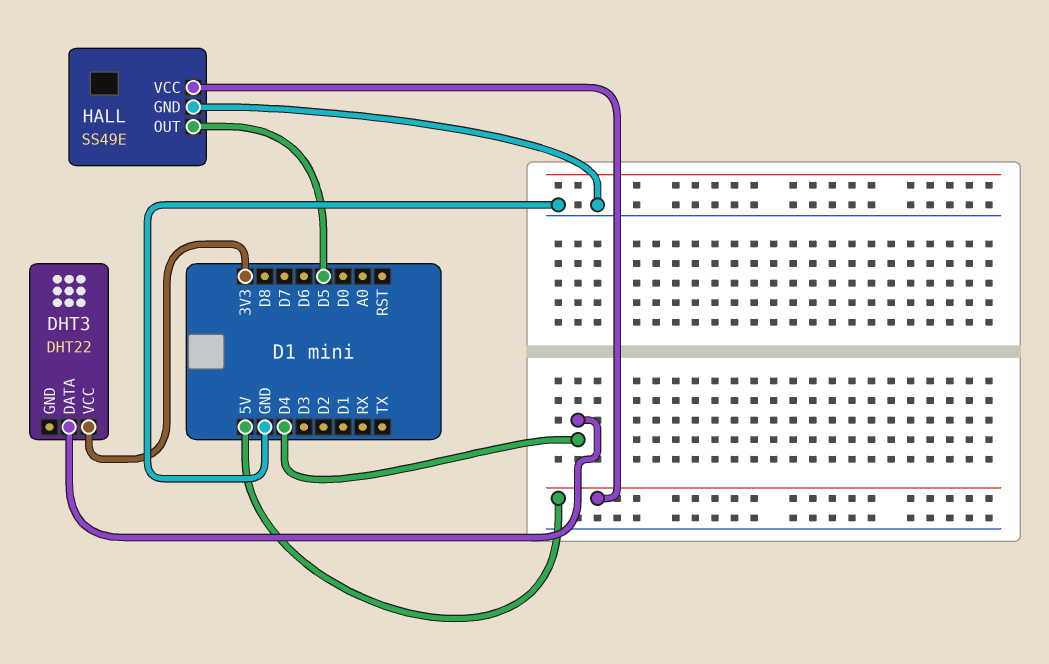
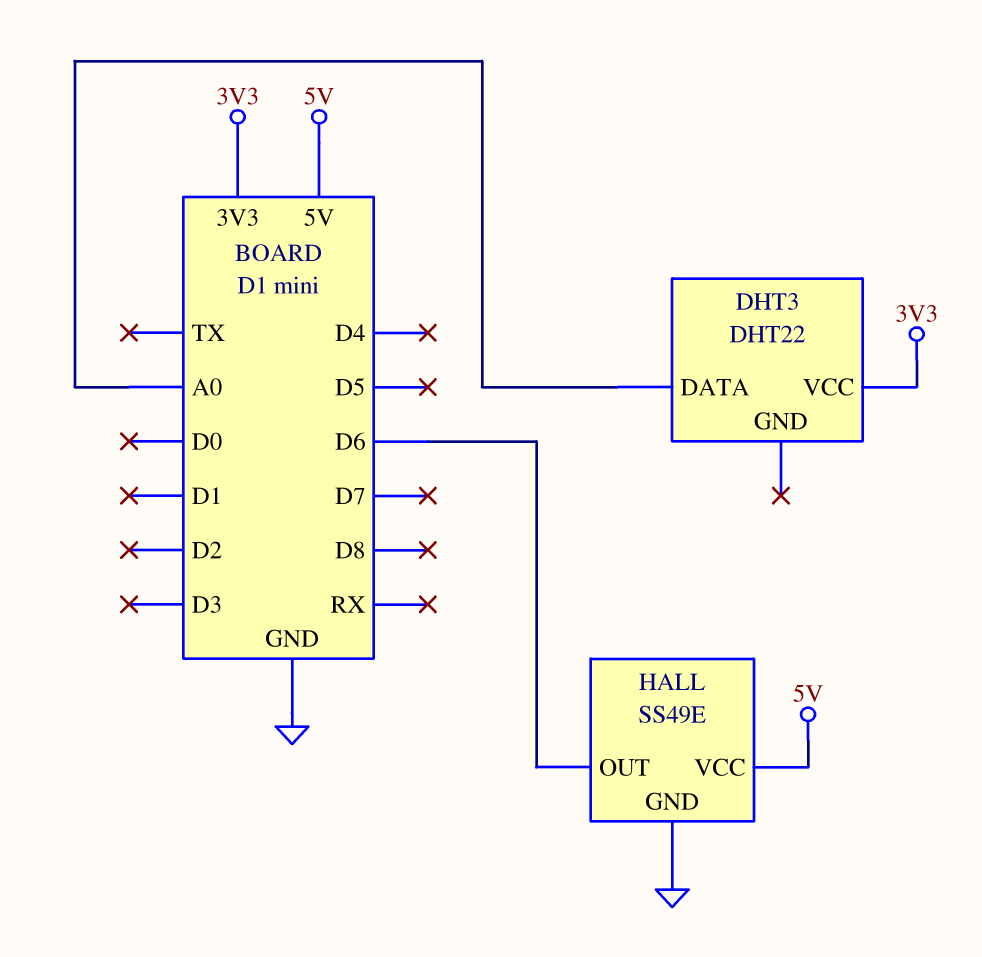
DHT3 pin DATA: D4 -> A0
HALL pin OUT: D5 -> D6

